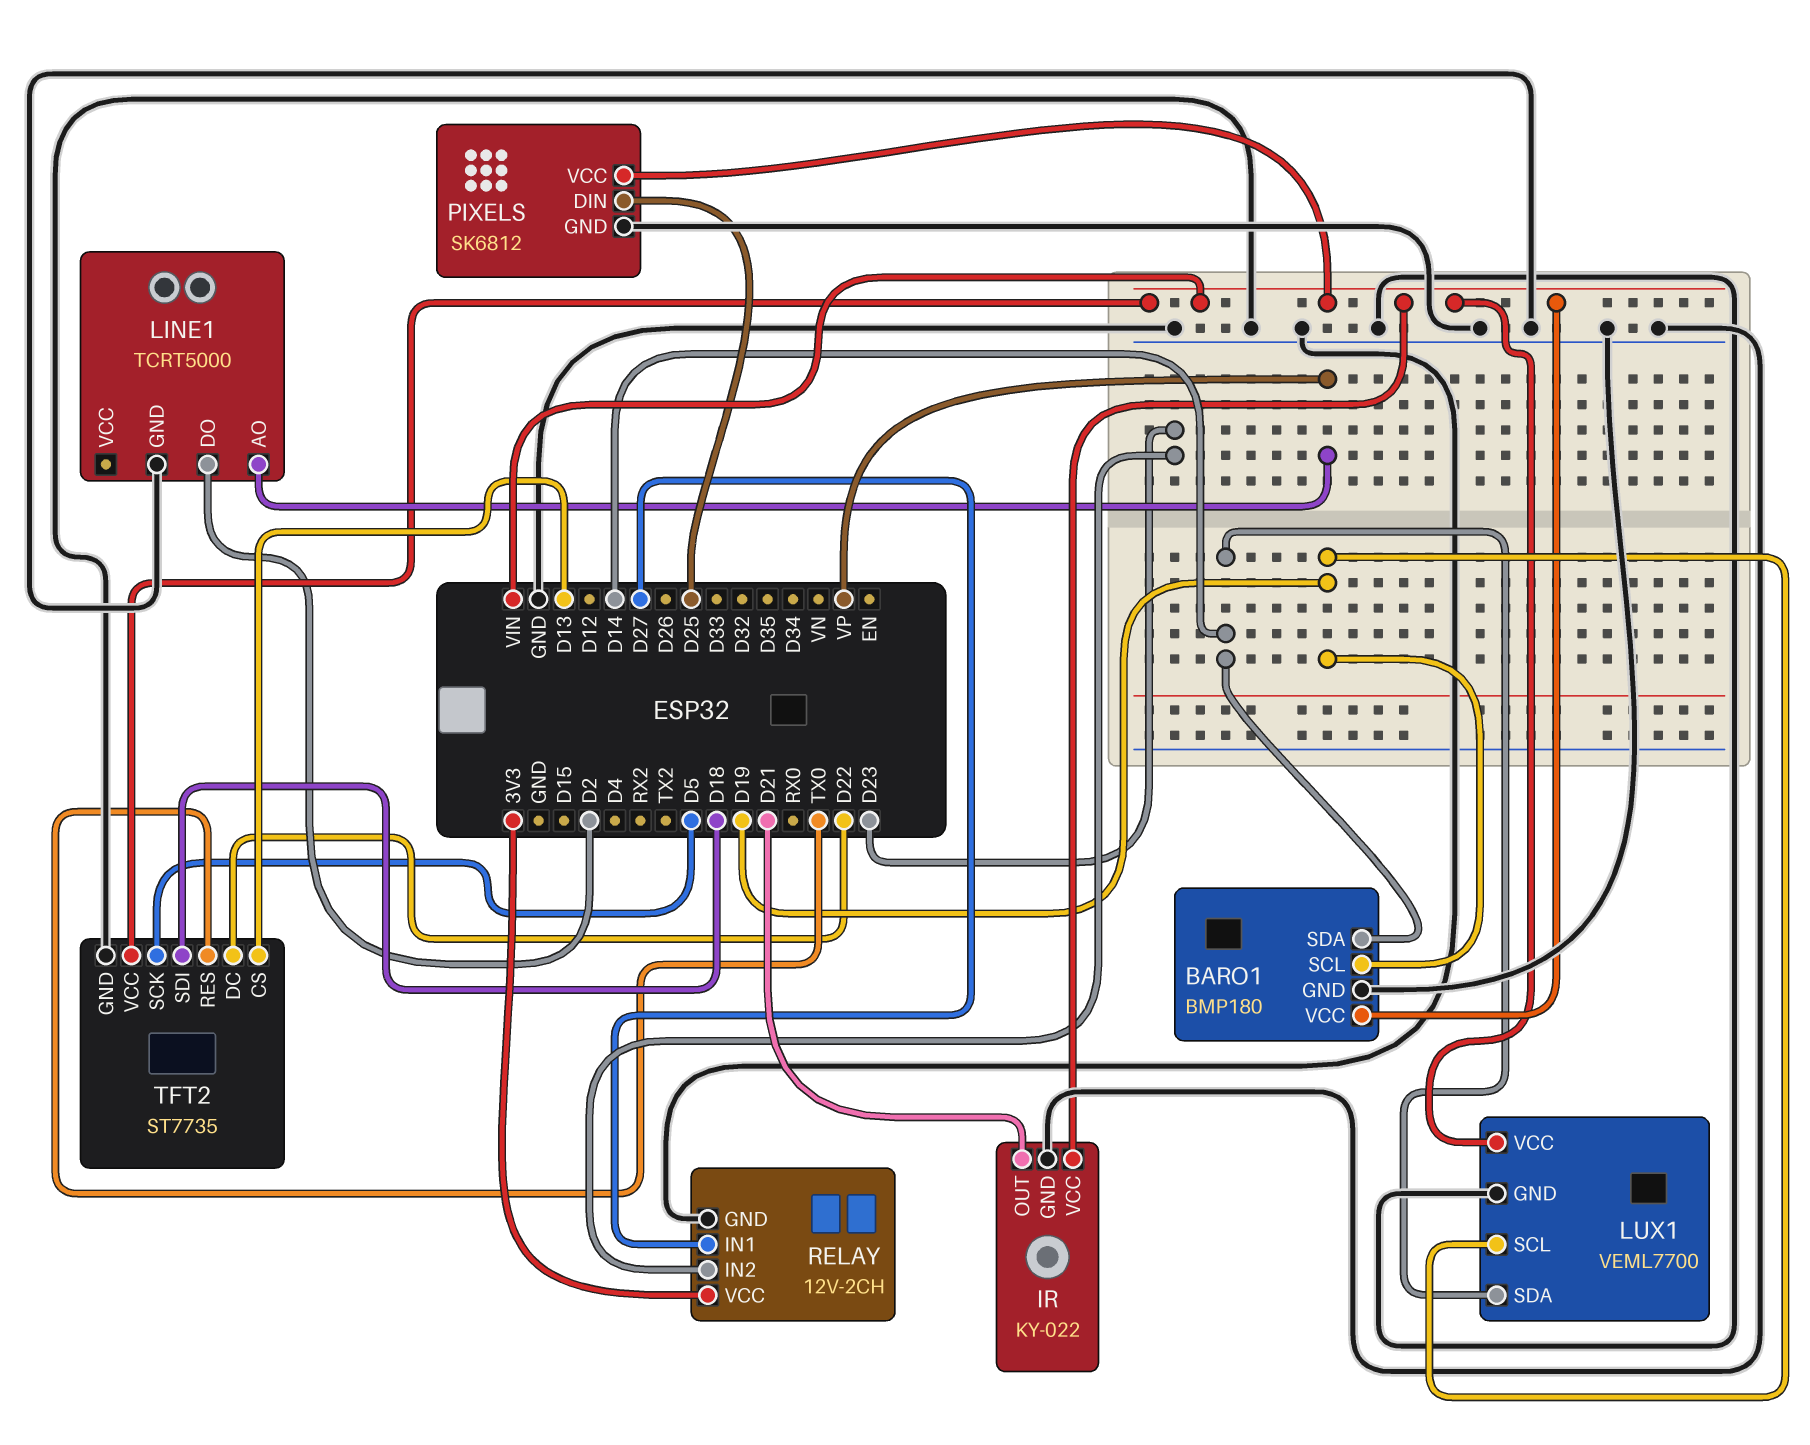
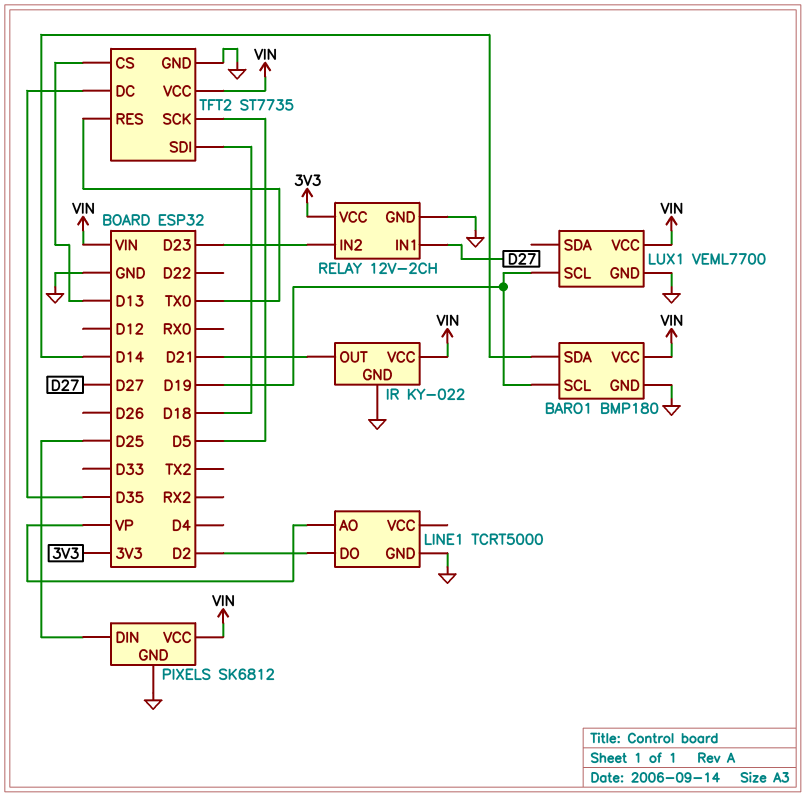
LUX1 pin SDA: D14 -> none
TFT2 pin DC: D22 -> D35

